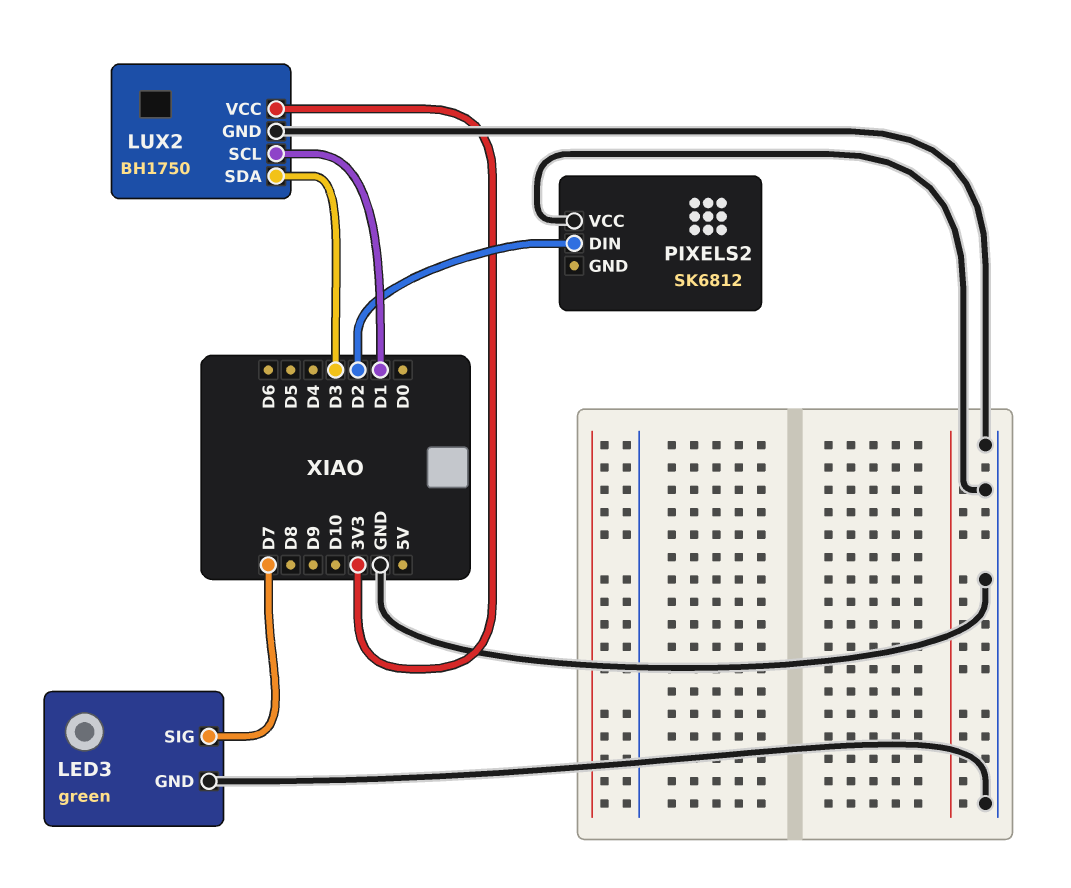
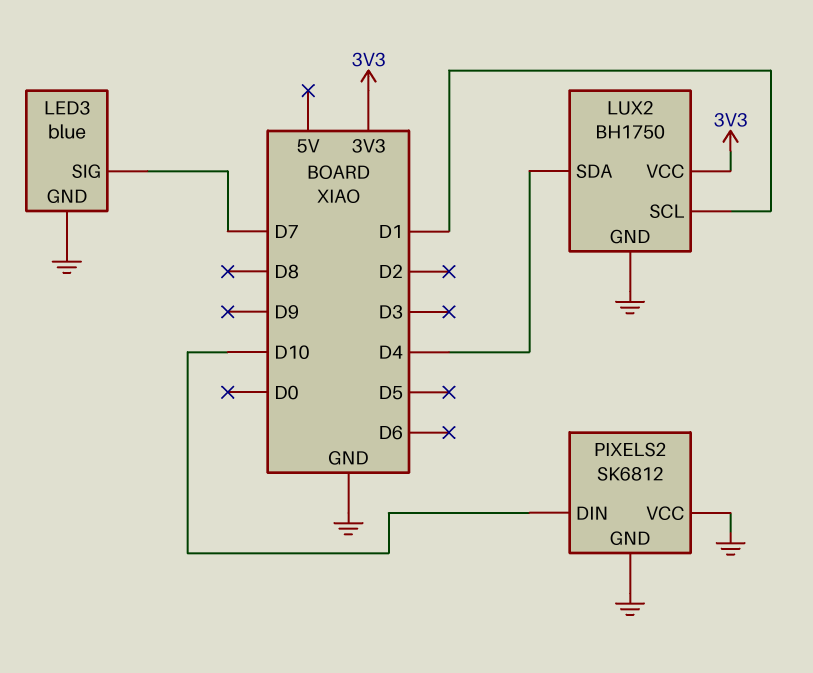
LED3: green -> blue
LUX2 pin SDA: D3 -> D4
PIXELS2 pin DIN: D2 -> D10
PIXELS2 pin GND: none -> GND

